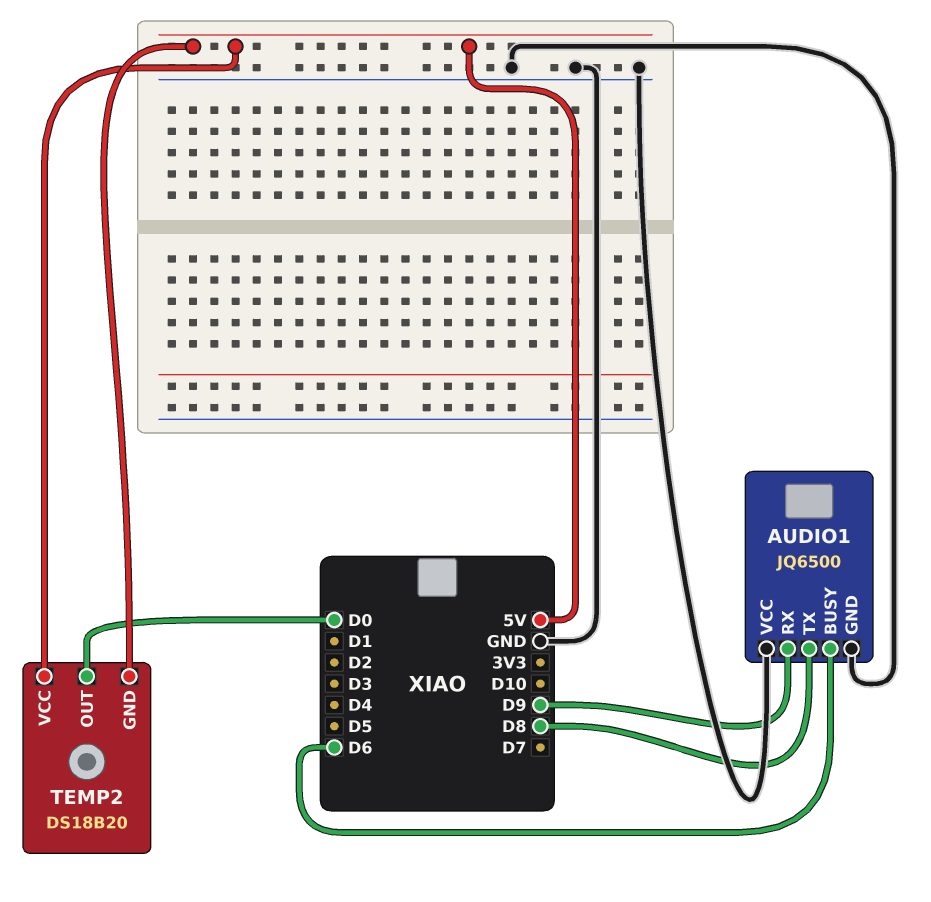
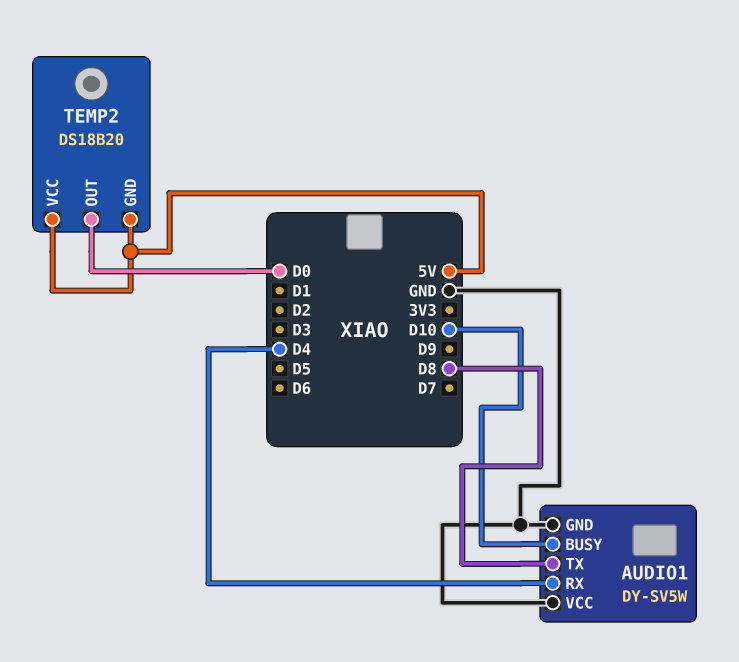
AUDIO1: JQ6500 -> DY-SV5W
AUDIO1 pin BUSY: D6 -> D10
AUDIO1 pin RX: D9 -> D4

